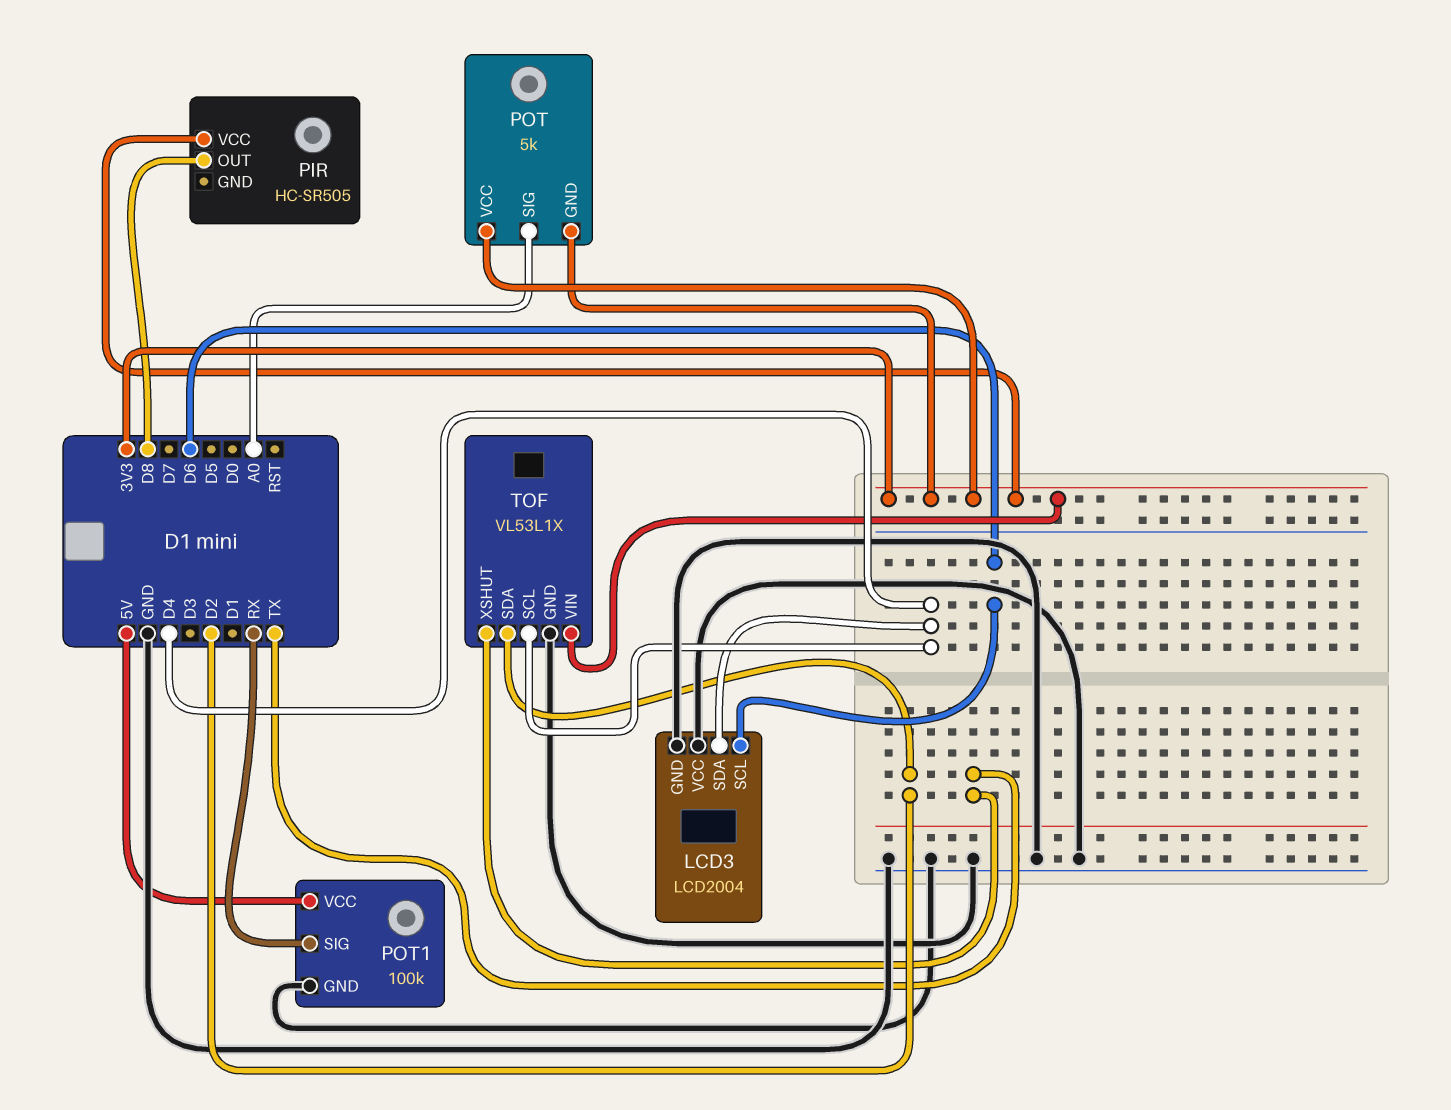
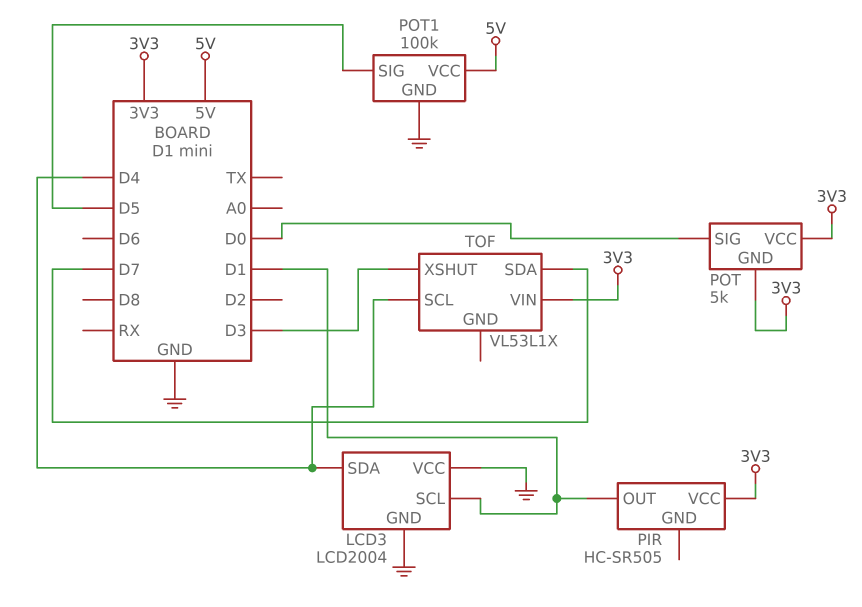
LCD3 pin SCL: D6 -> D1
PIR pin OUT: D8 -> D1
POT pin SIG: A0 -> D0
POT1 pin SIG: RX -> D5
TOF pin GND: GND -> none
TOF pin SDA: D2 -> D7
TOF pin XSHUT: TX -> D3

